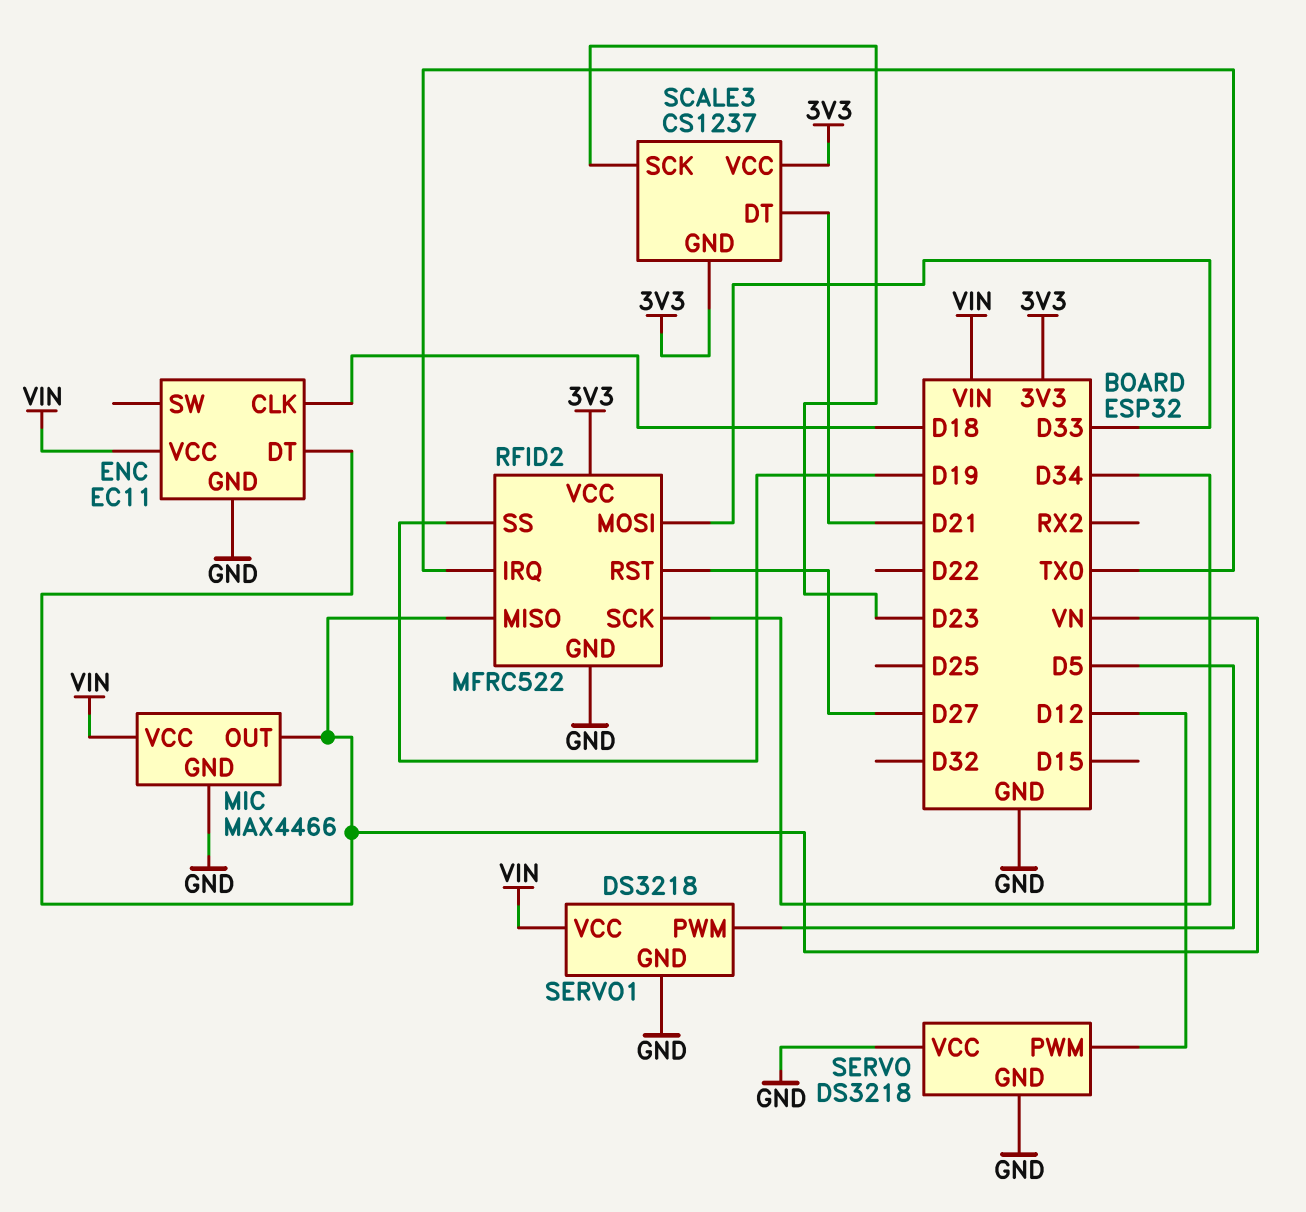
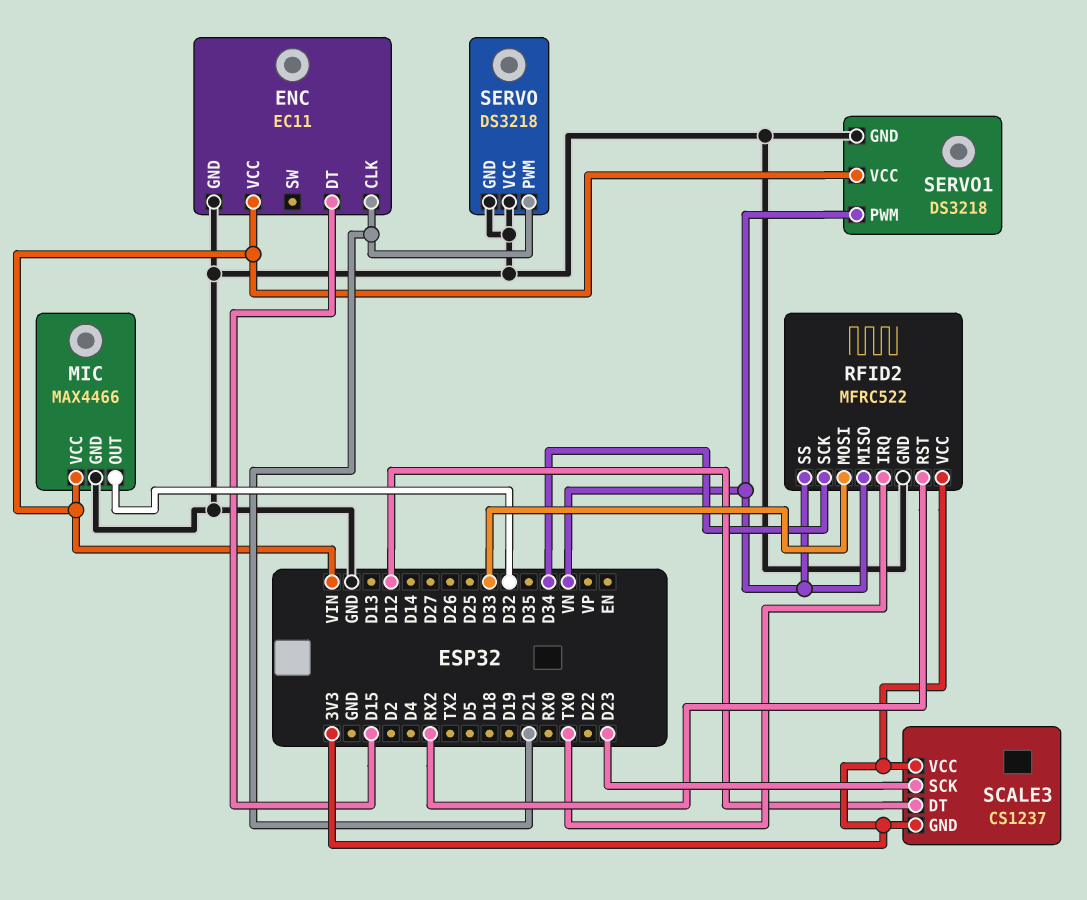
ENC pin CLK: D18 -> D21
ENC pin DT: VN -> D15
MIC pin OUT: VN -> D32
RFID2 pin RST: D27 -> RX2
RFID2 pin SS: D19 -> VN
SCALE3 pin DT: D21 -> D12
SERVO pin PWM: D12 -> D21
SERVO1 pin PWM: D5 -> VN

